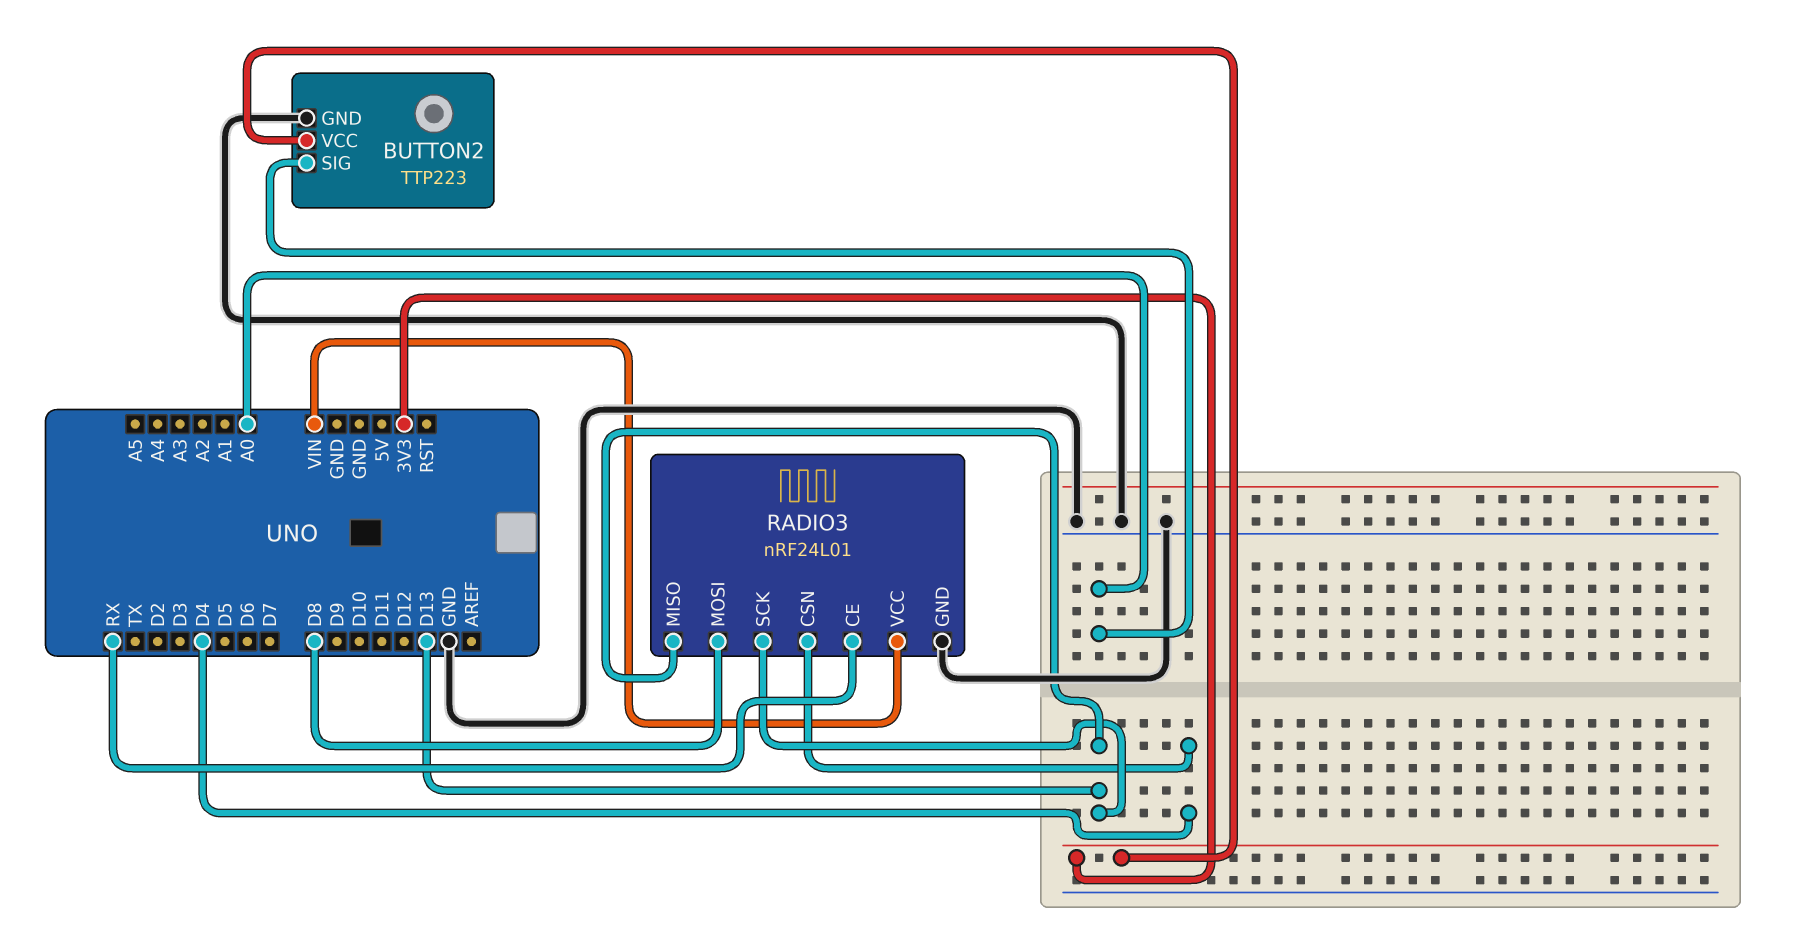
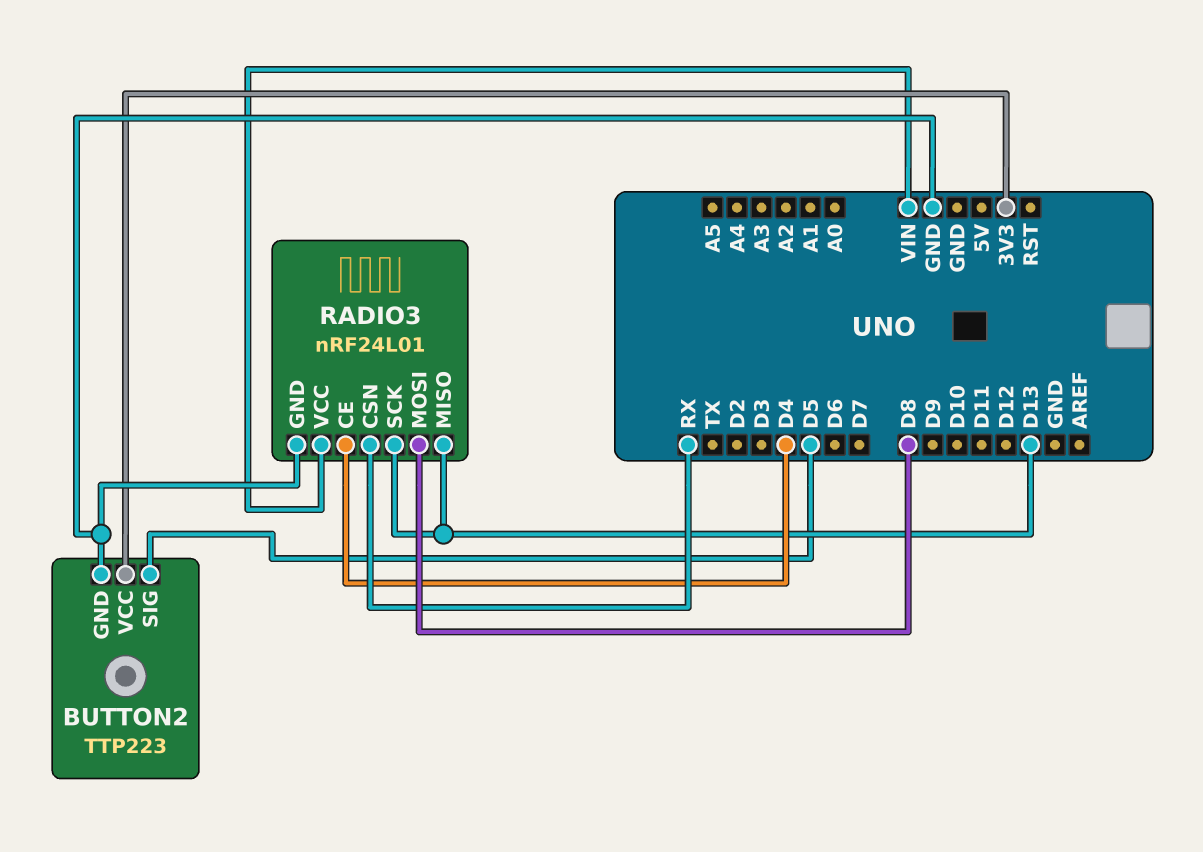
BUTTON2 pin SIG: A0 -> D5
RADIO3 pin CE: RX -> D4
RADIO3 pin CSN: D4 -> RX

